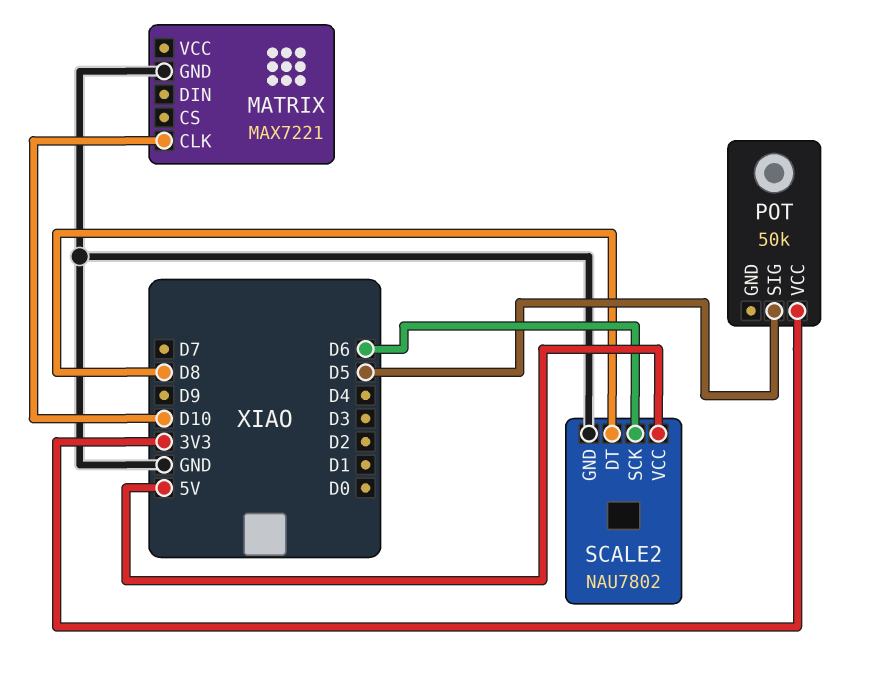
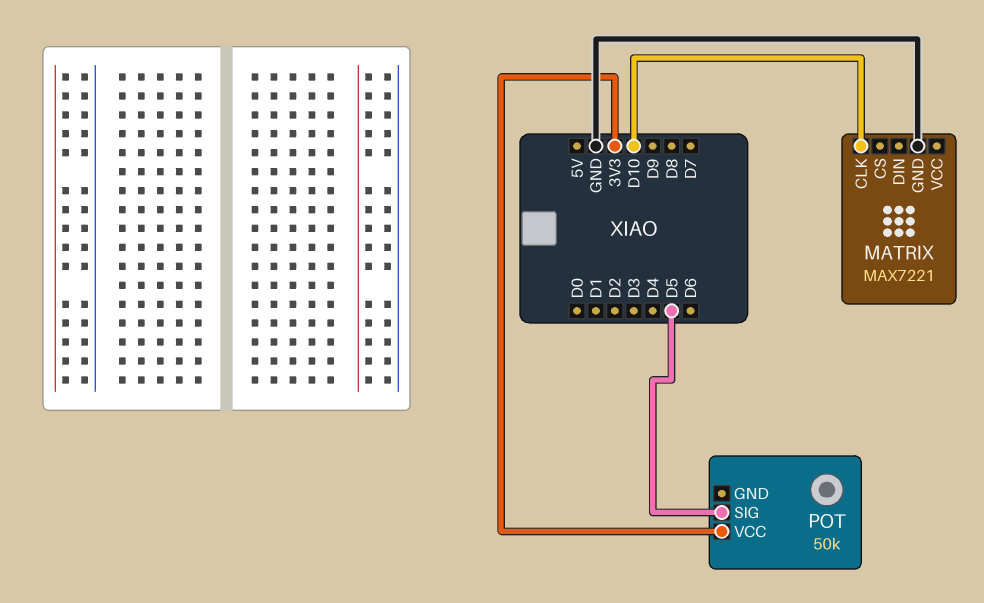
SCALE2: NAU7802 -> none
SCALE2 pin DT: D8 -> none
SCALE2 pin GND: GND -> none
SCALE2 pin SCK: D6 -> none
SCALE2 pin VCC: 5V -> none

